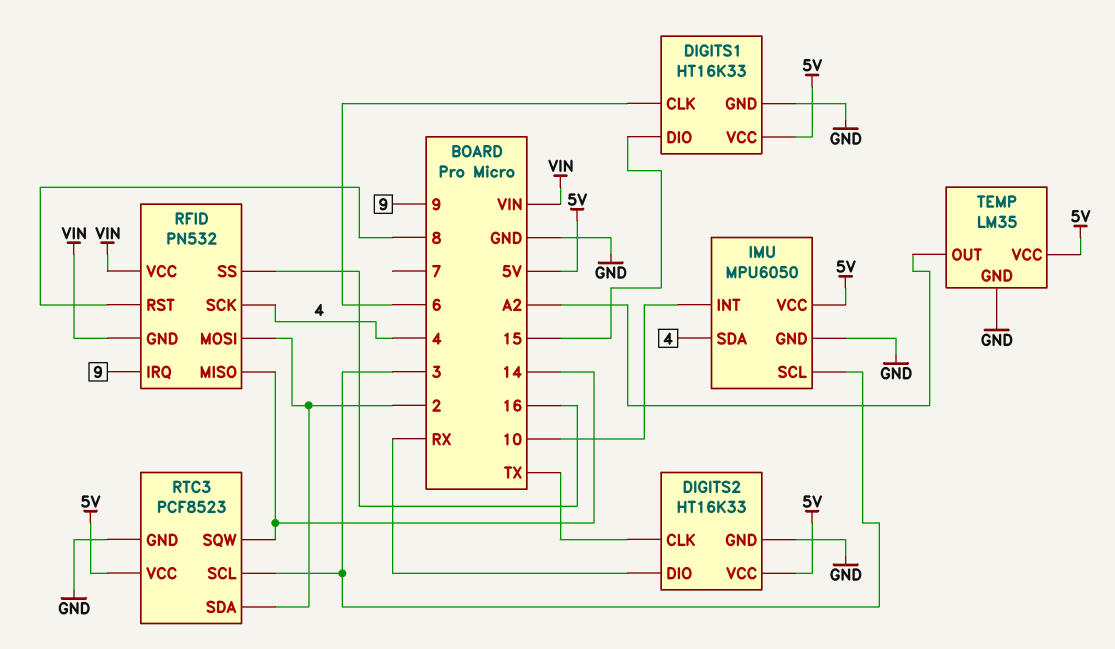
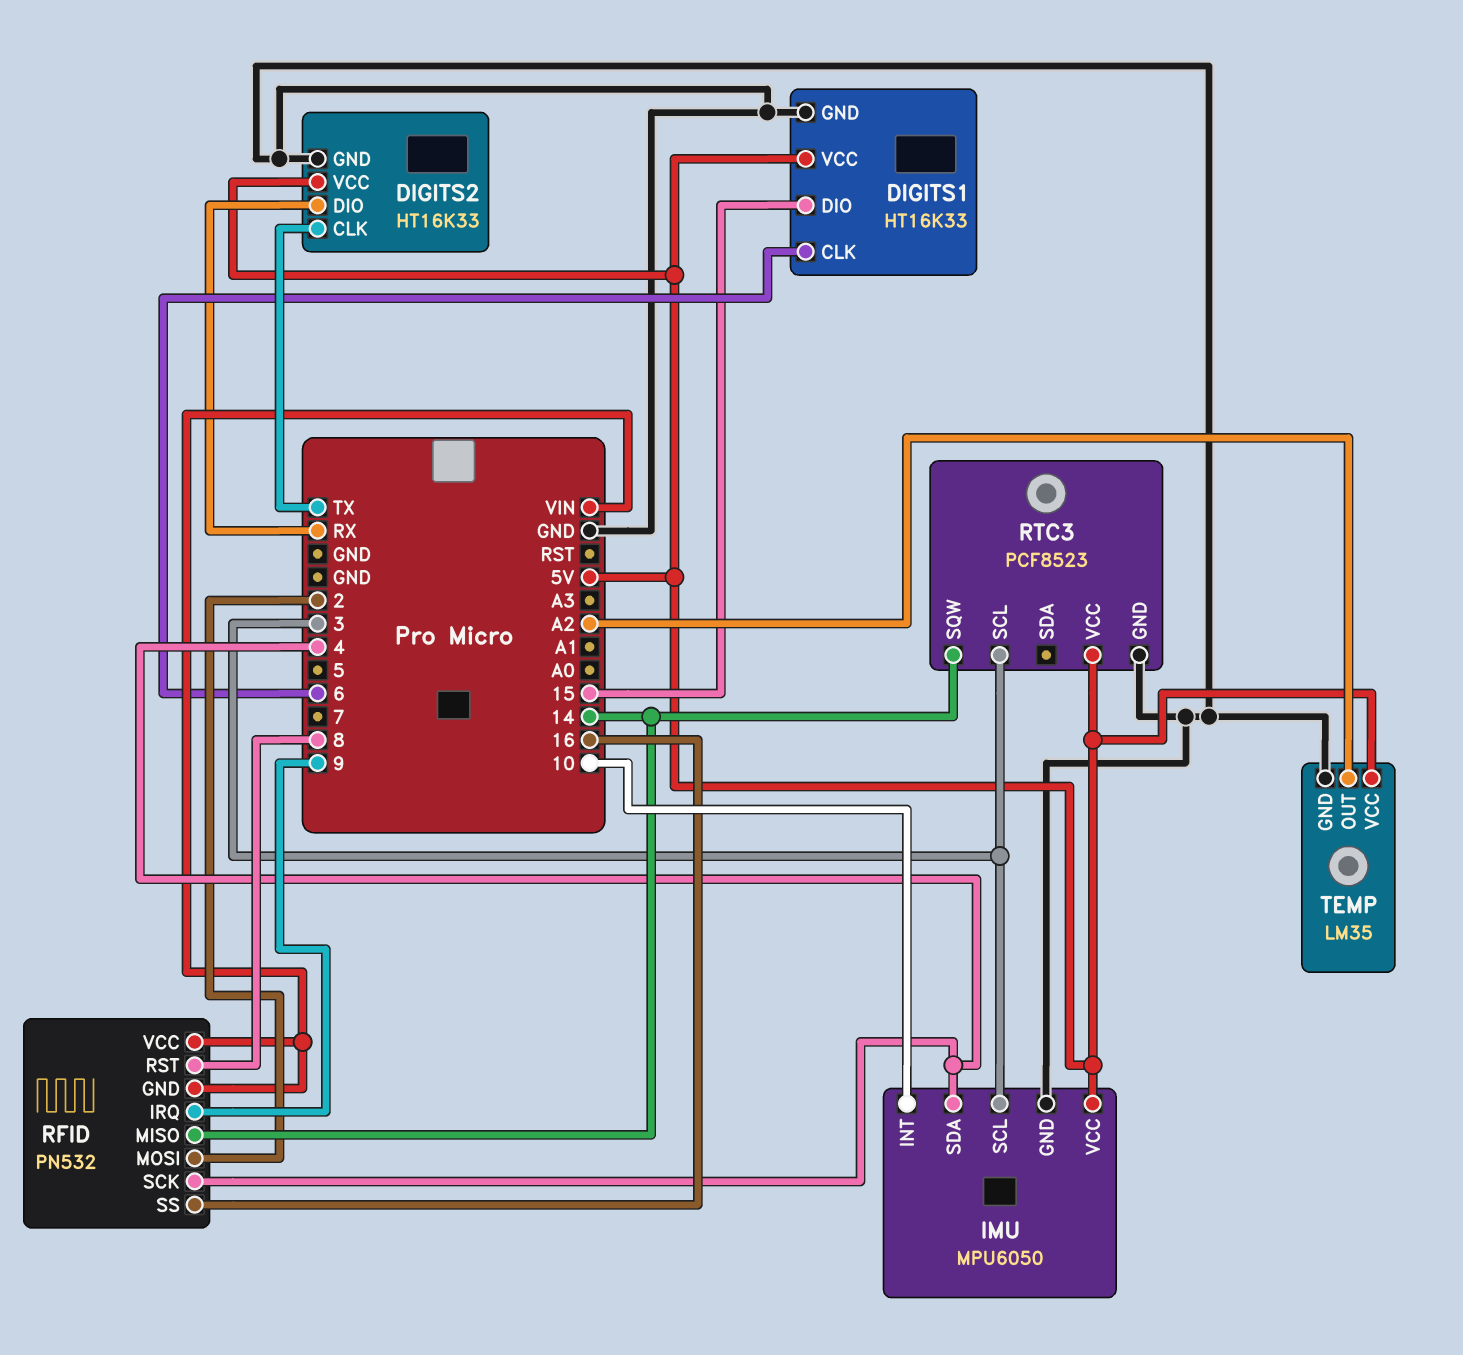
RTC3 pin SDA: 2 -> none

